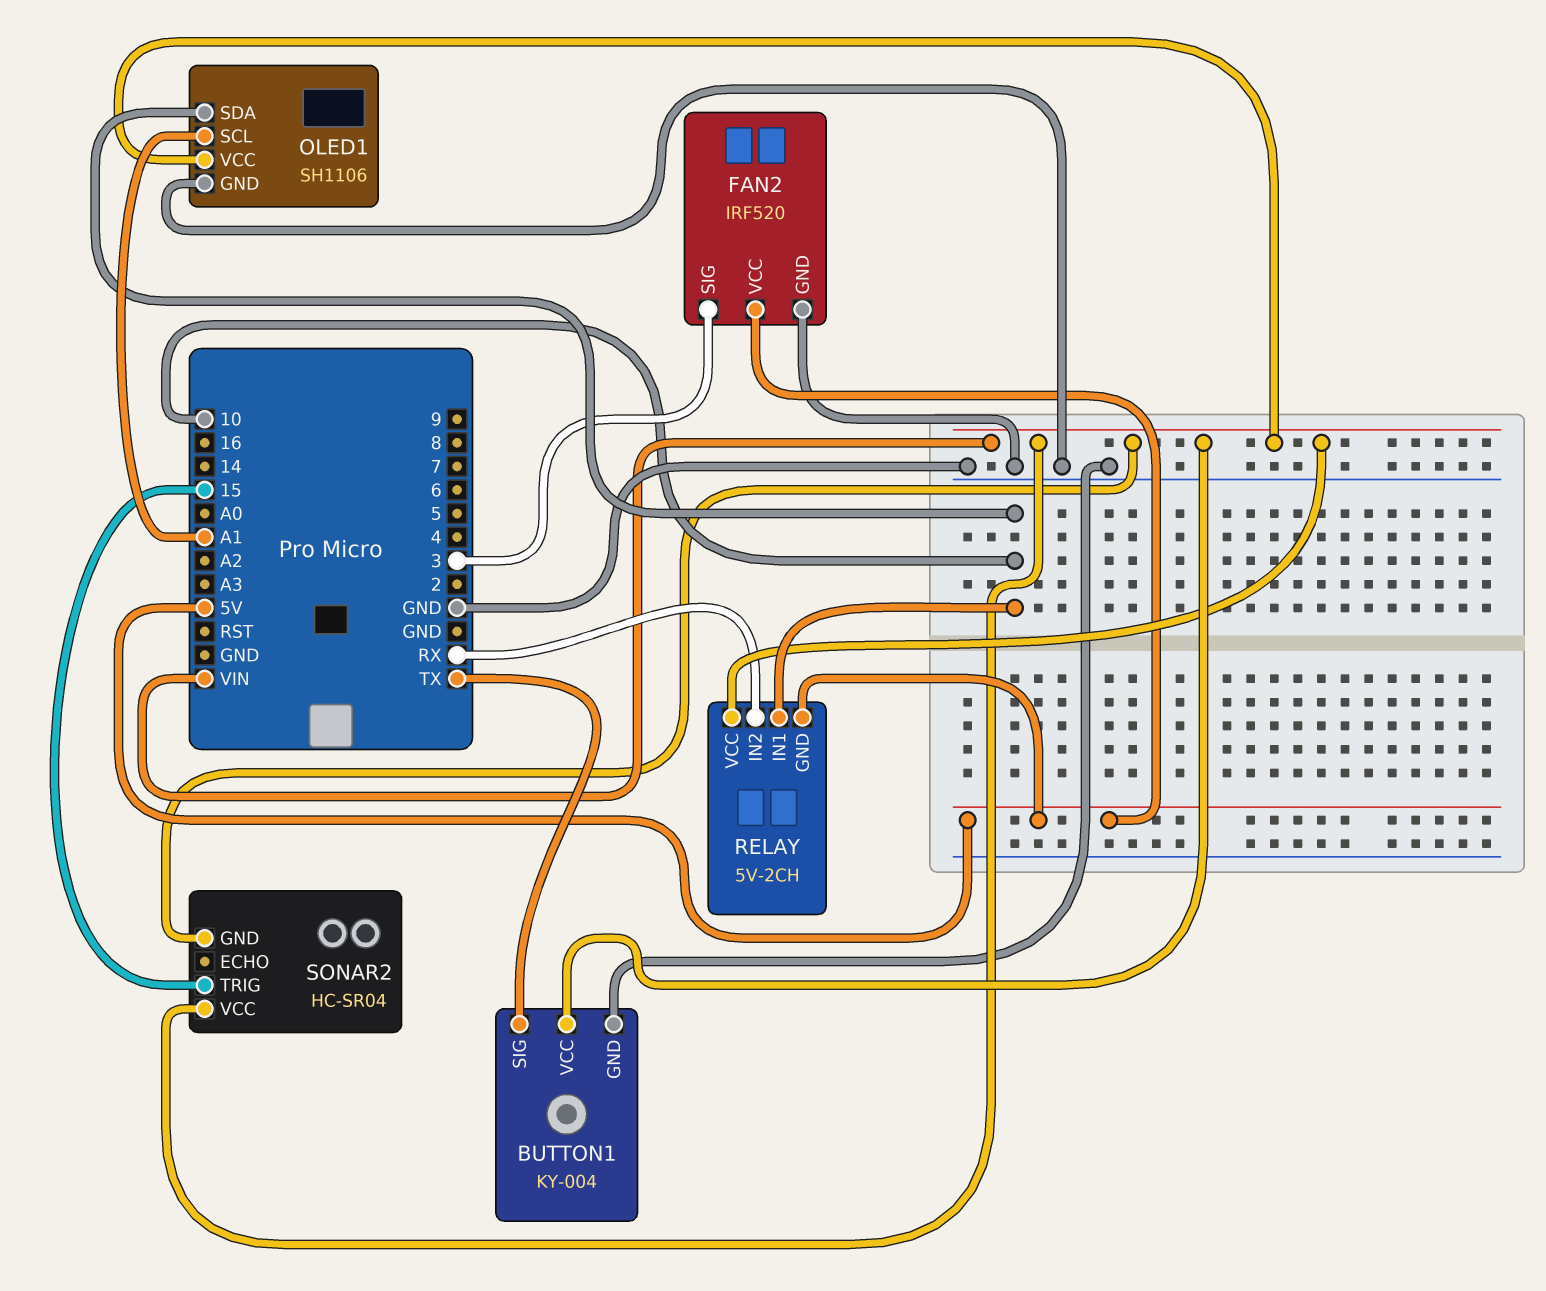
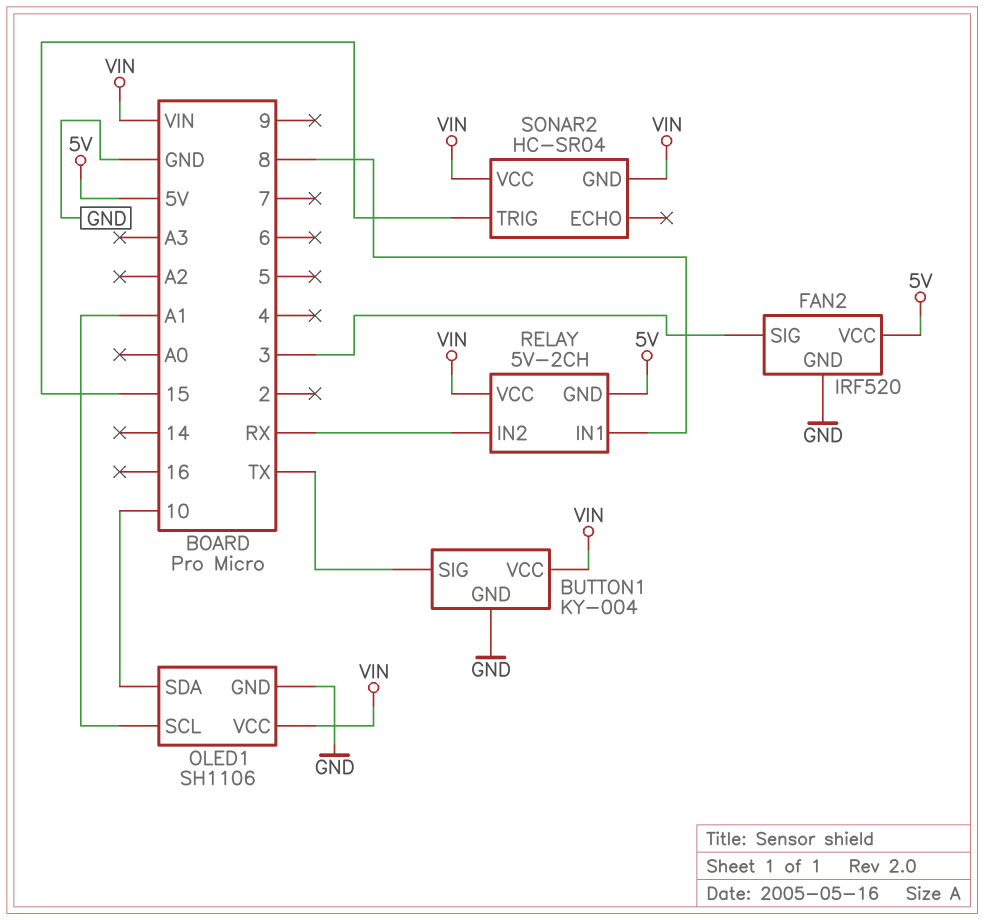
RELAY pin IN1: 10 -> 8

